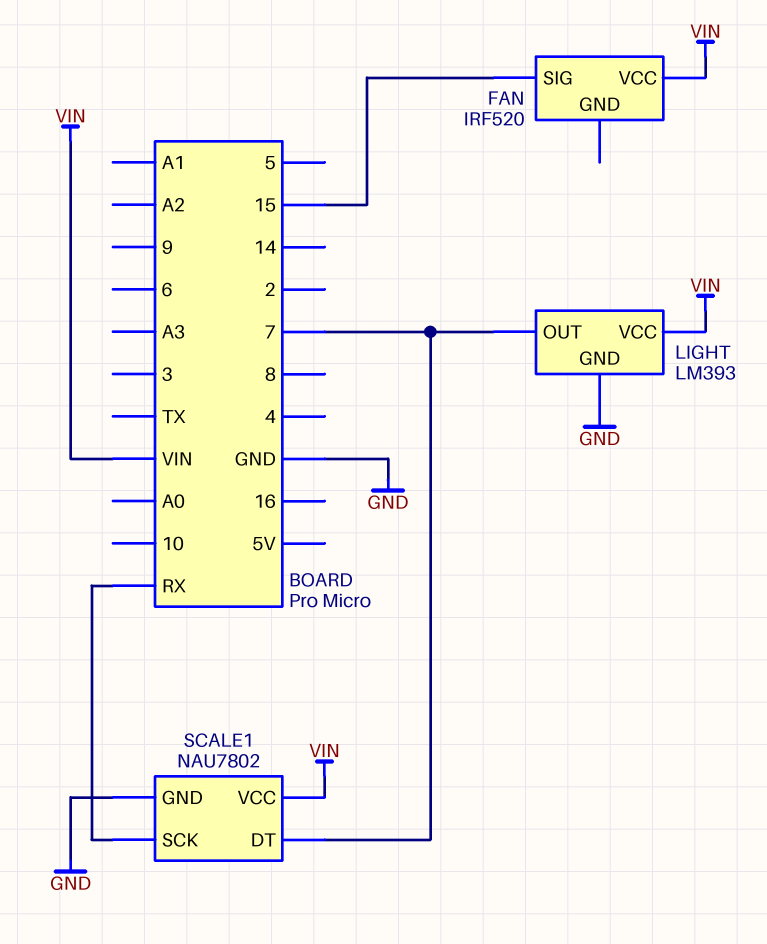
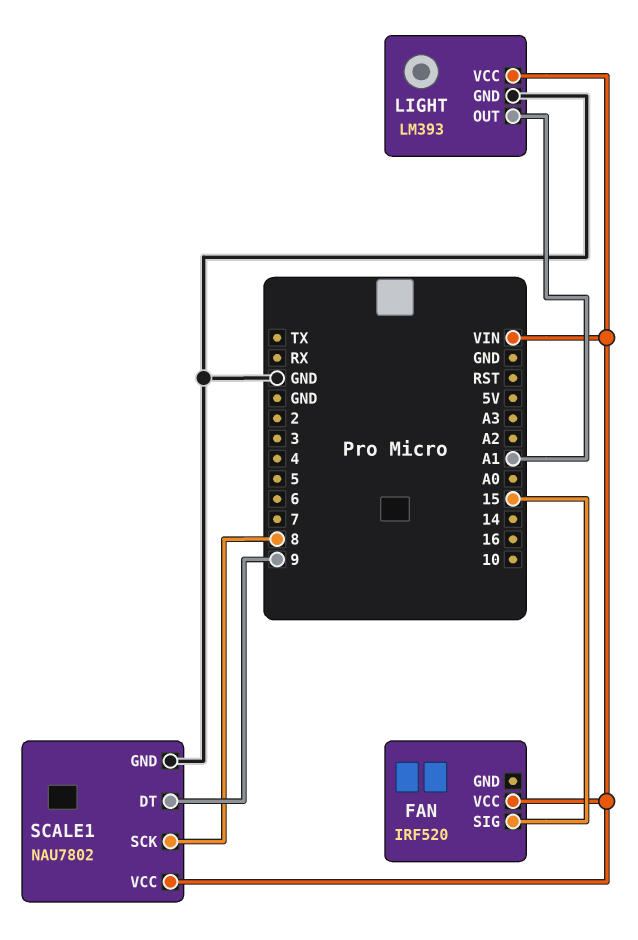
LIGHT pin OUT: 7 -> A1
SCALE1 pin DT: 7 -> 9
SCALE1 pin SCK: RX -> 8

